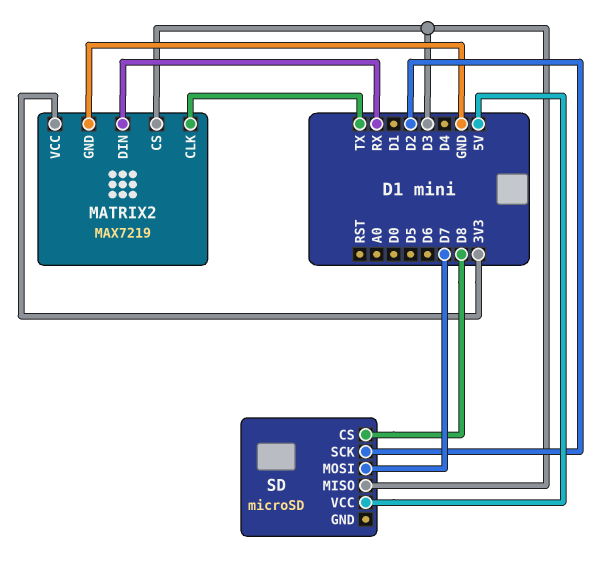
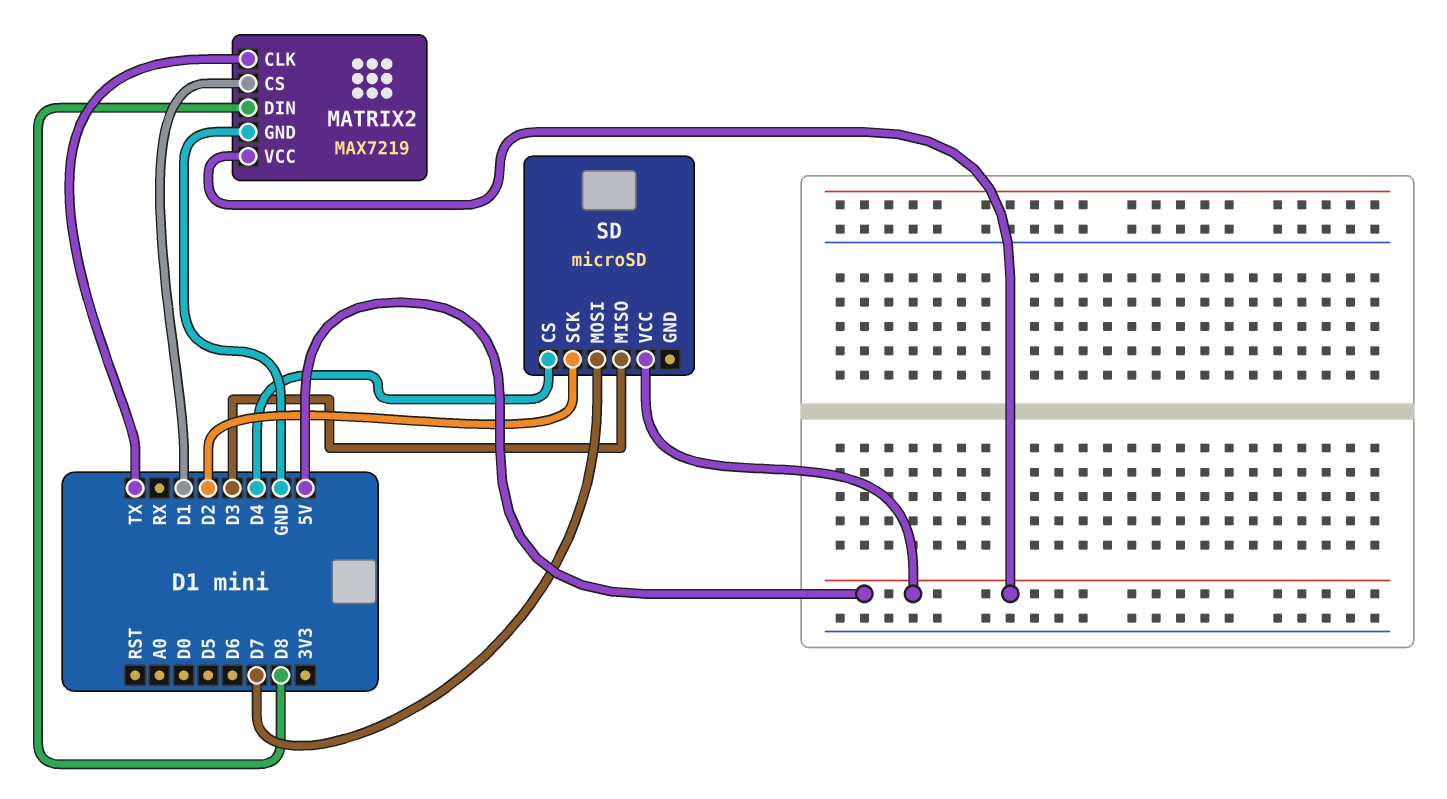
MATRIX2 pin CS: D3 -> D1
MATRIX2 pin DIN: RX -> D8
MATRIX2 pin VCC: 3V3 -> 5V
SD pin CS: D8 -> D4

